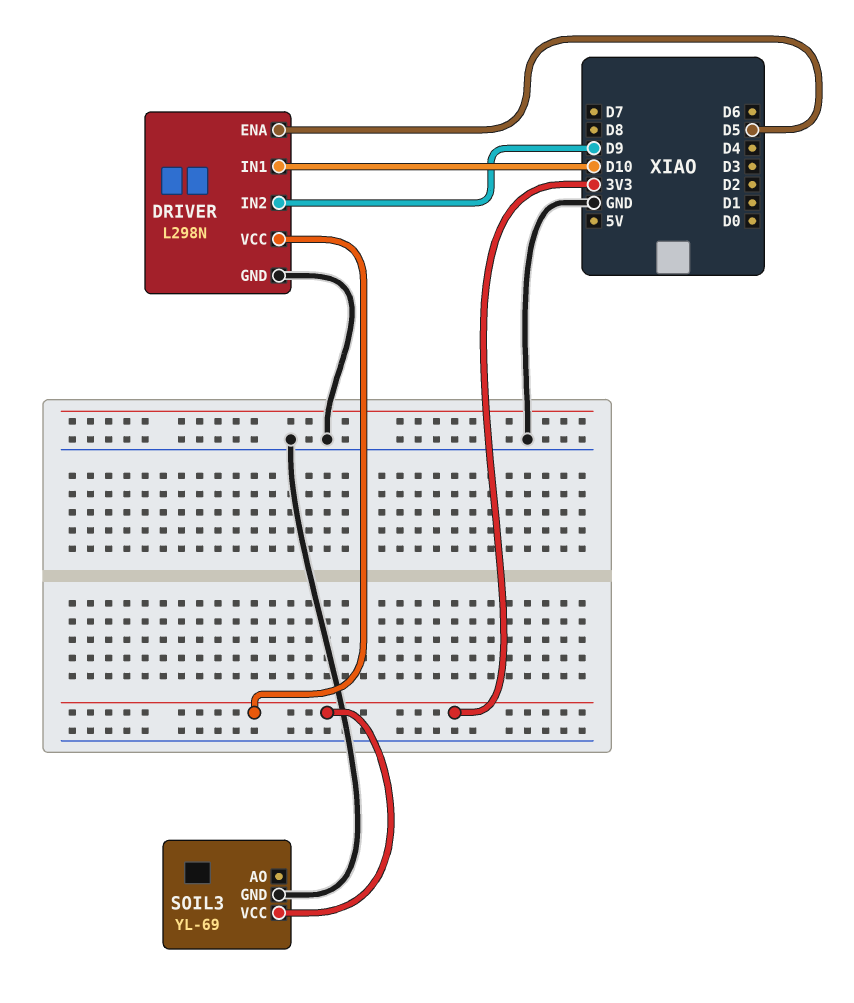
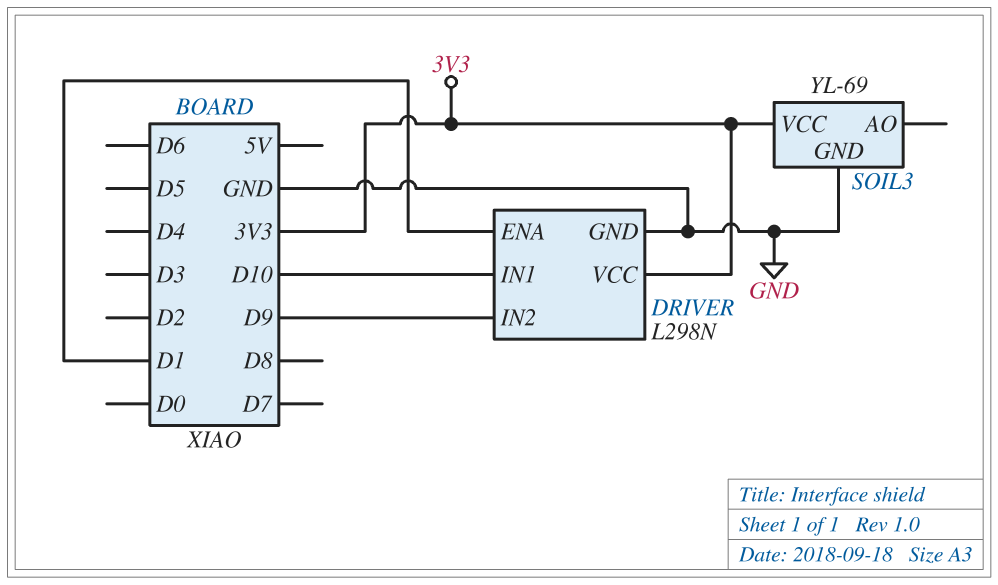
DRIVER pin ENA: D5 -> D1

